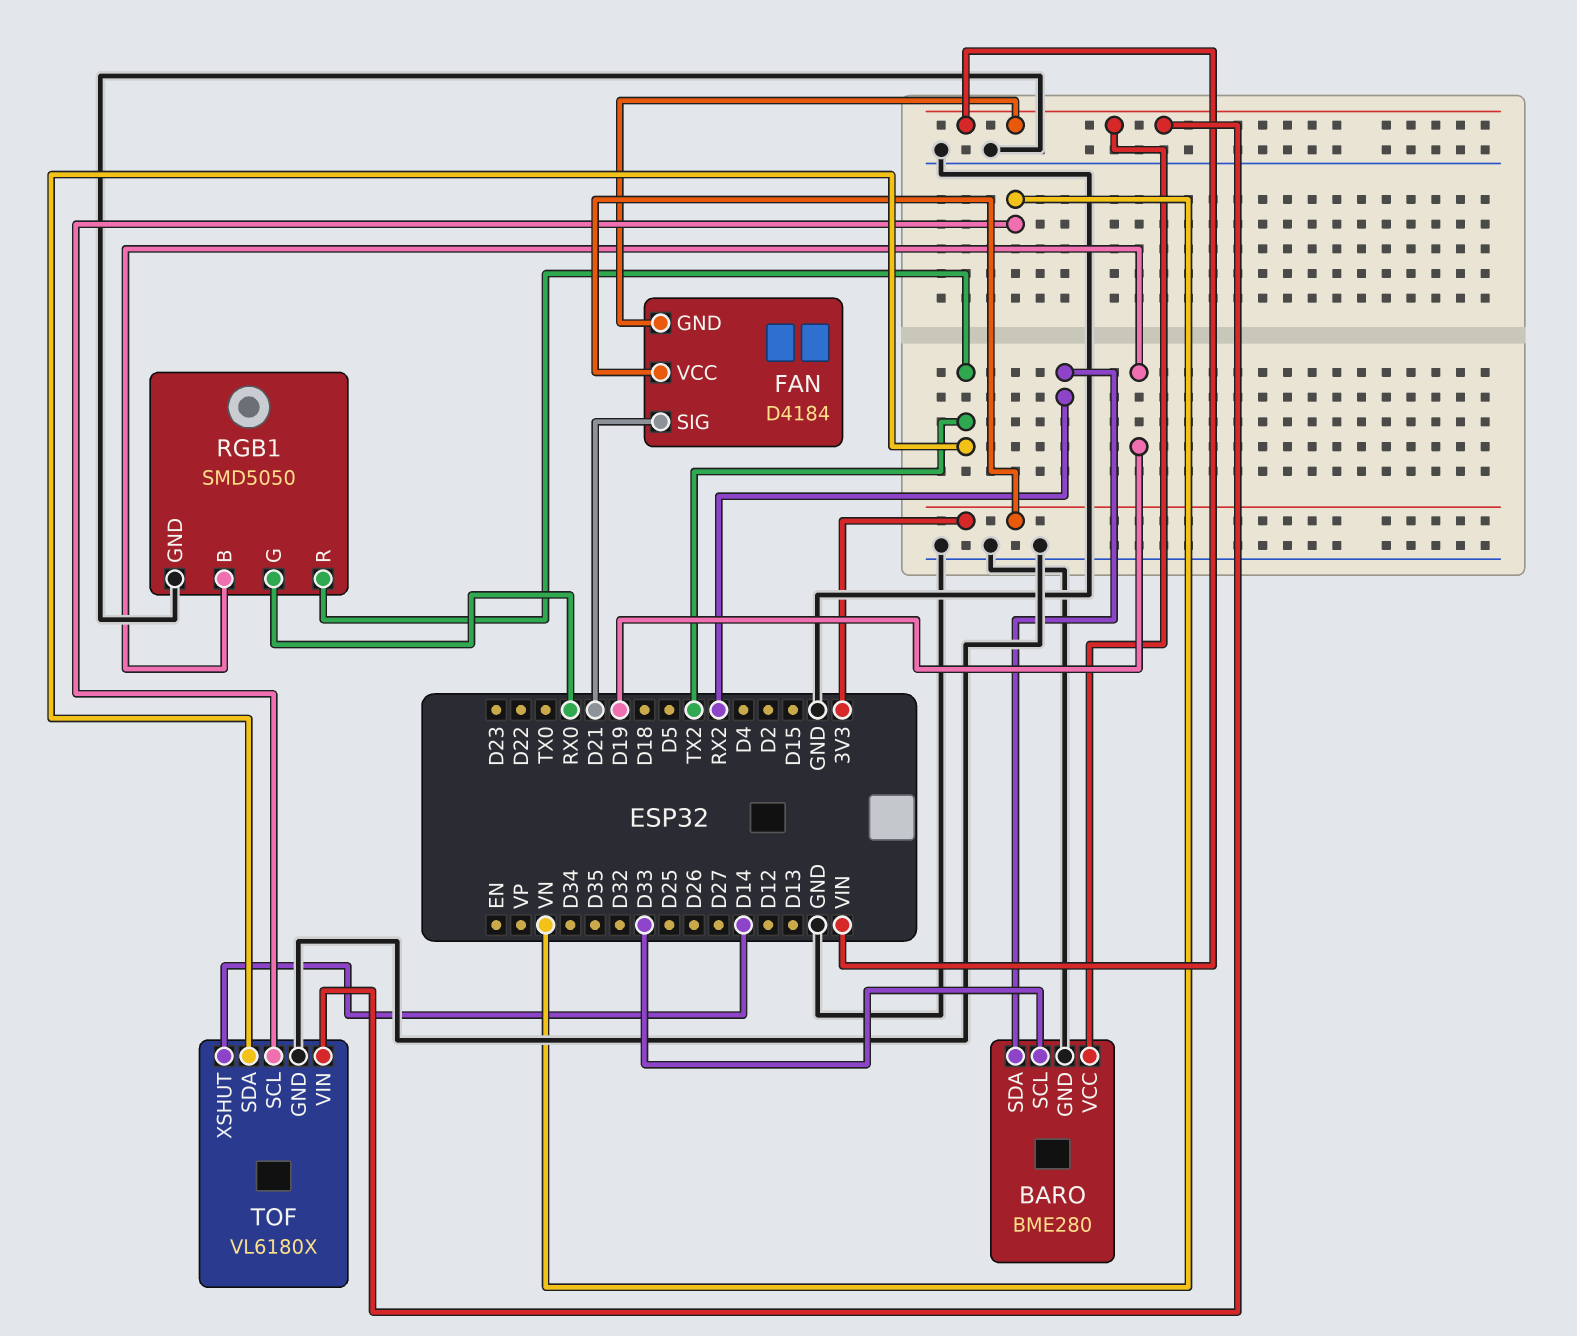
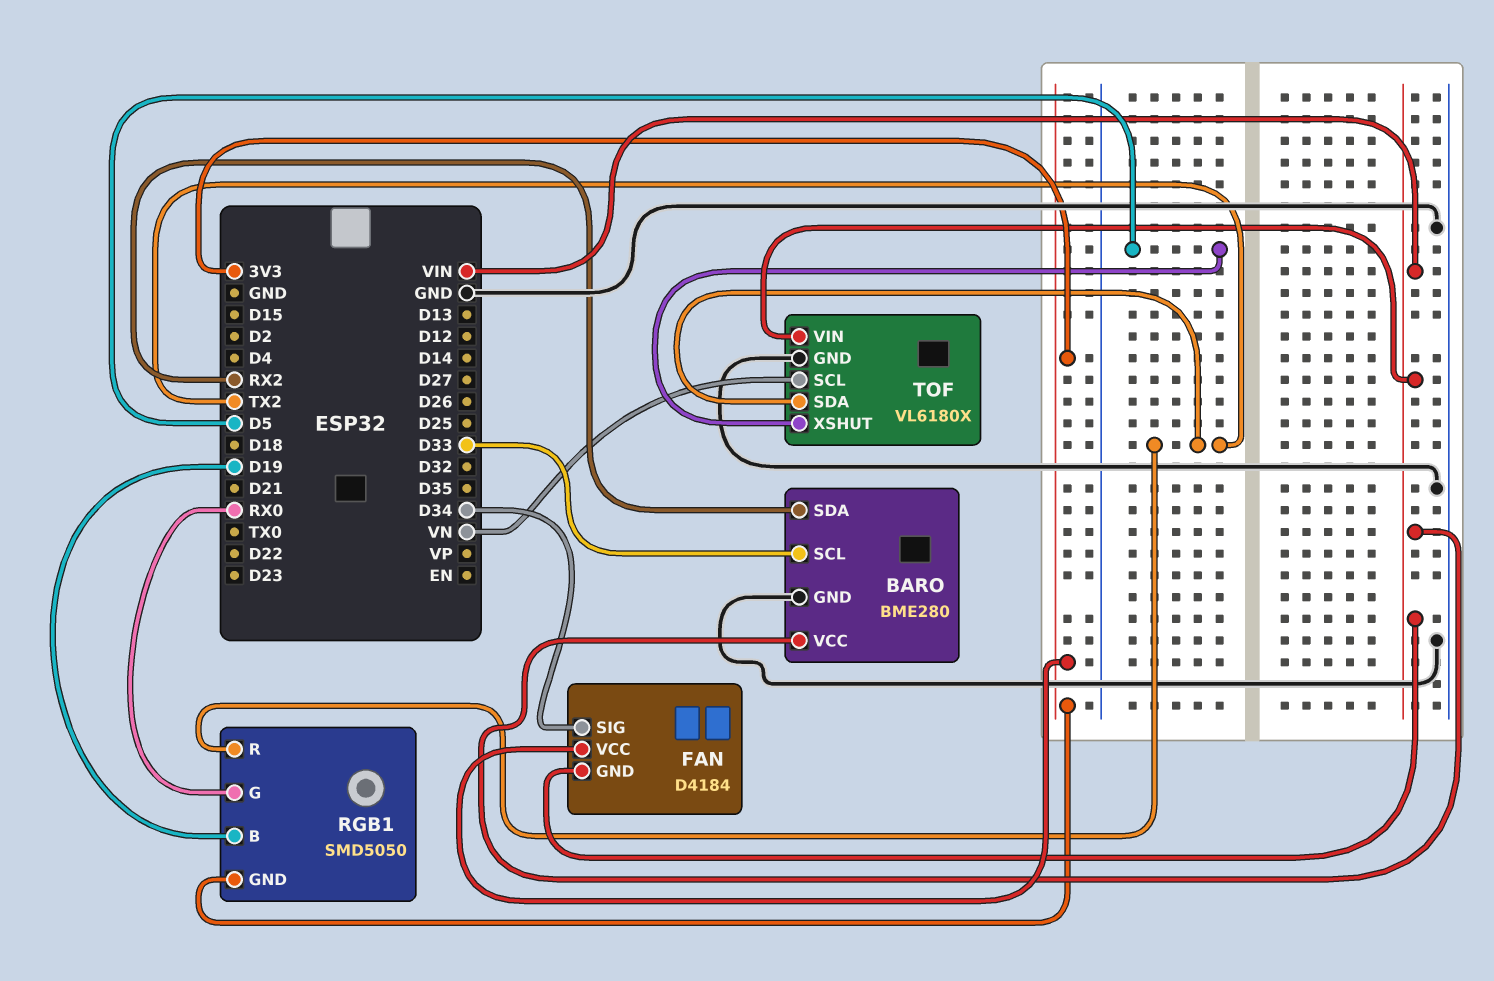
FAN pin SIG: D21 -> D34
RGB1 pin GND: GND -> 3V3
TOF pin XSHUT: D14 -> D5

